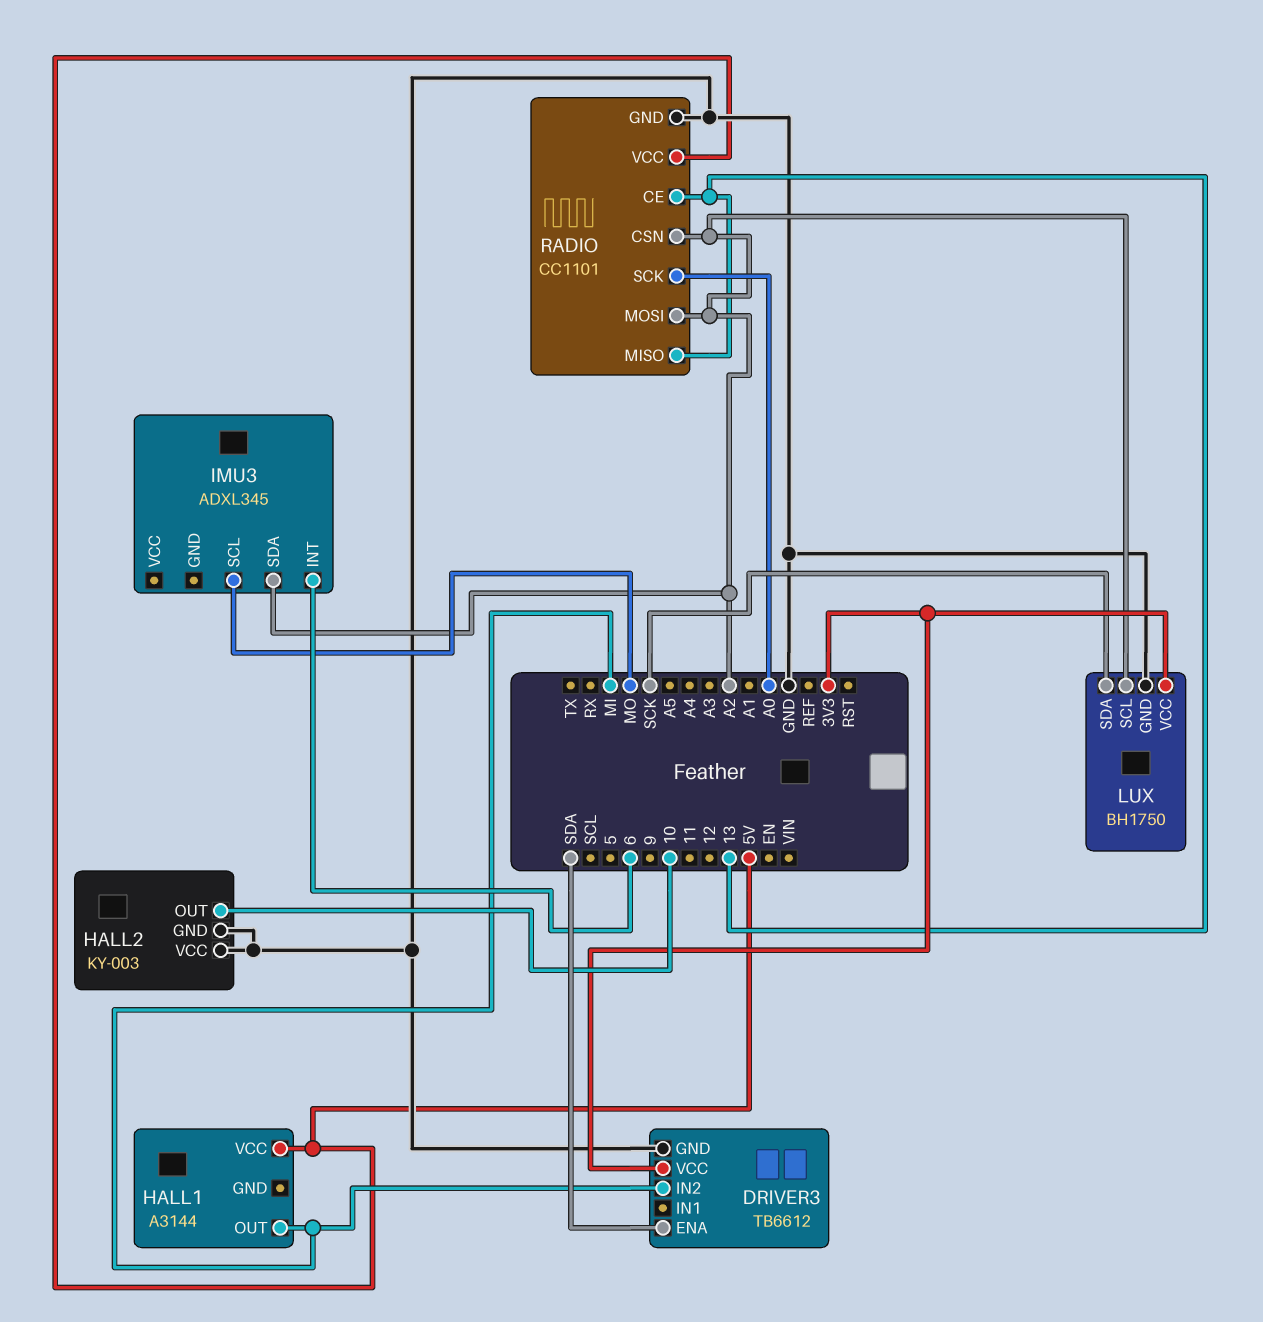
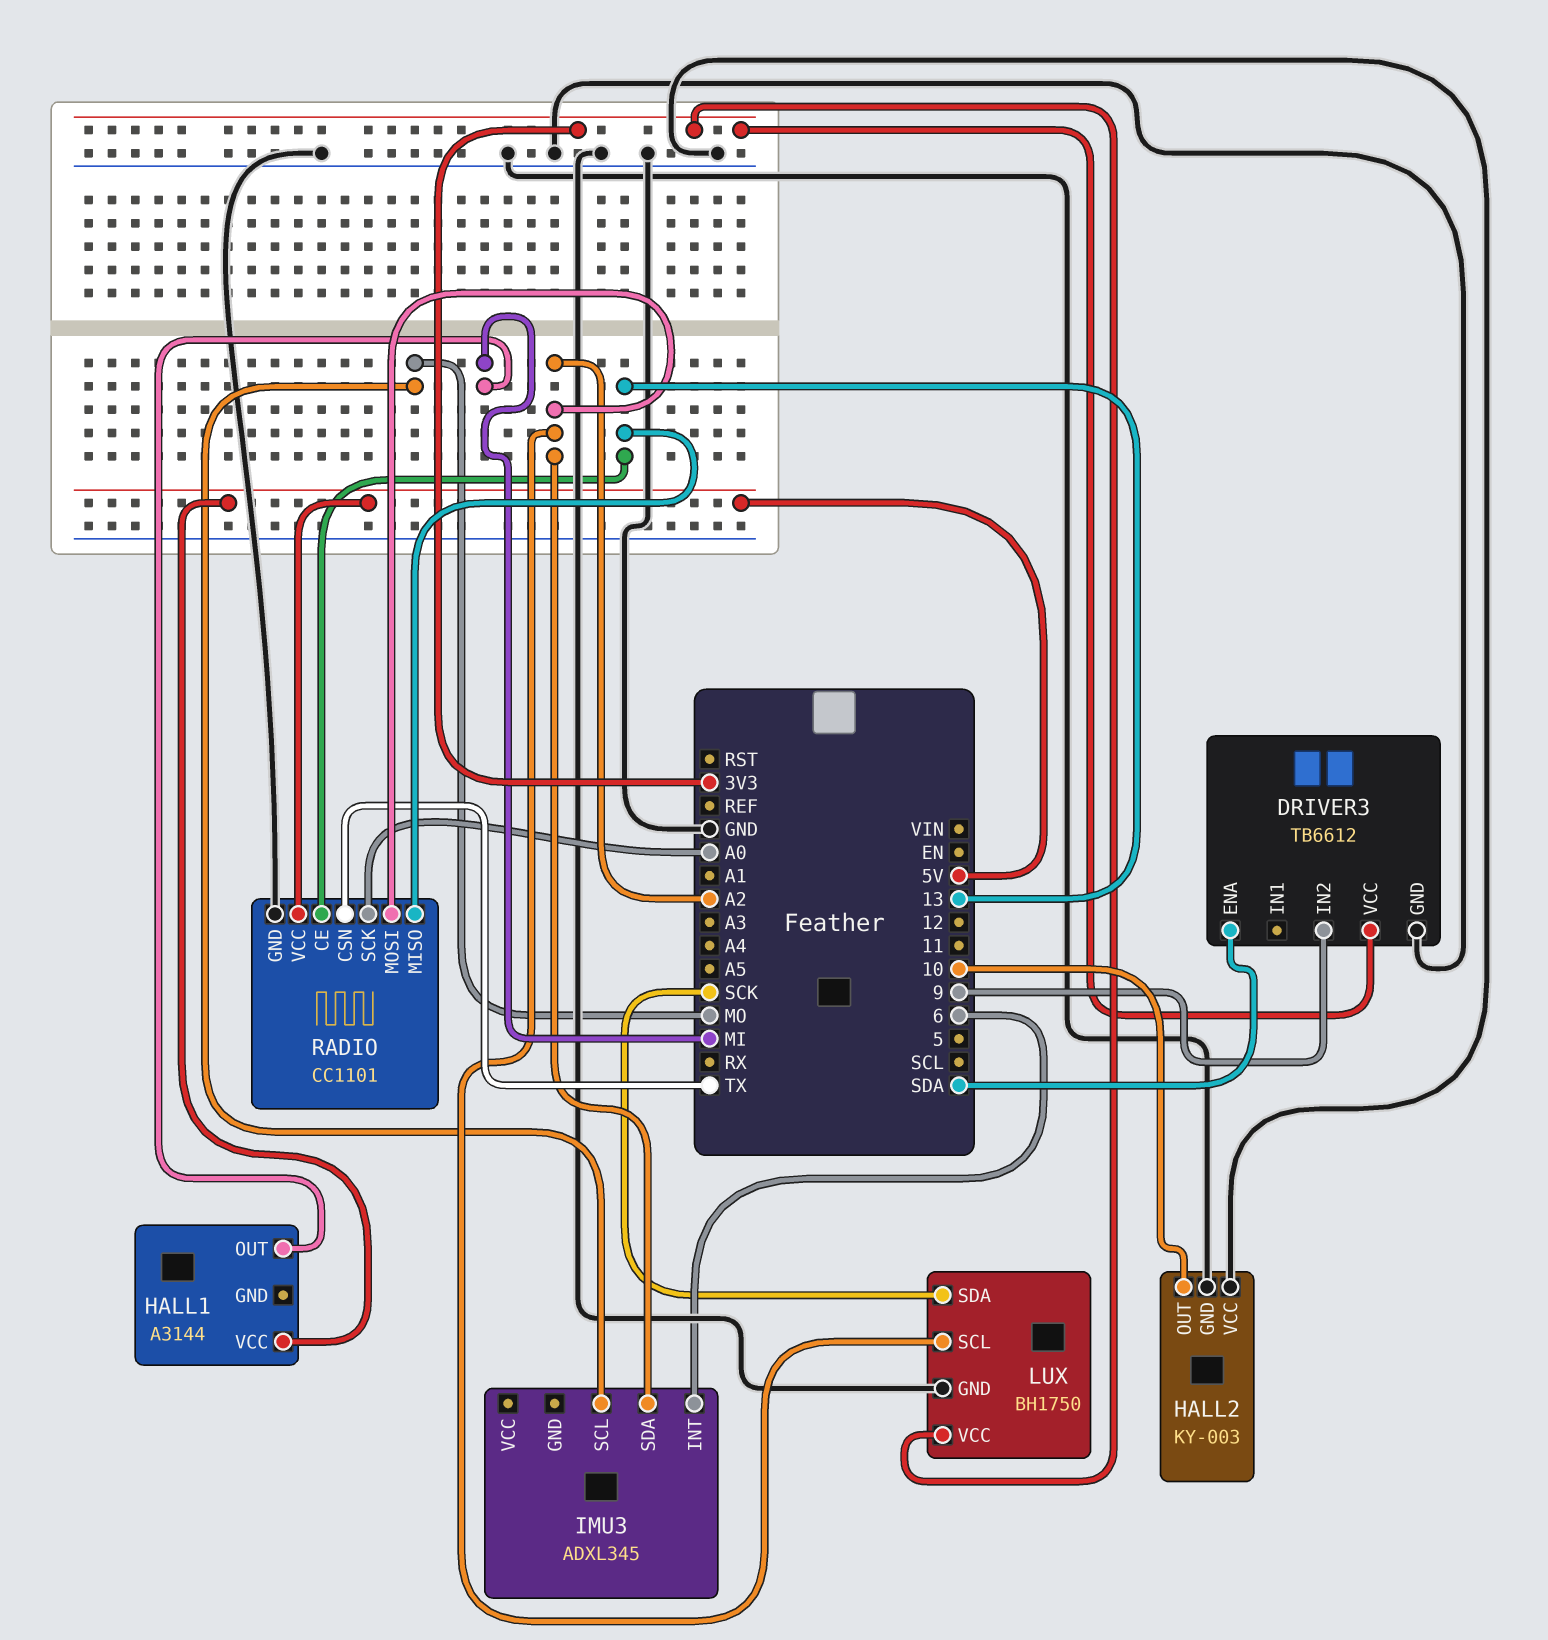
DRIVER3 pin IN2: MI -> 9
RADIO pin CSN: A2 -> TX

